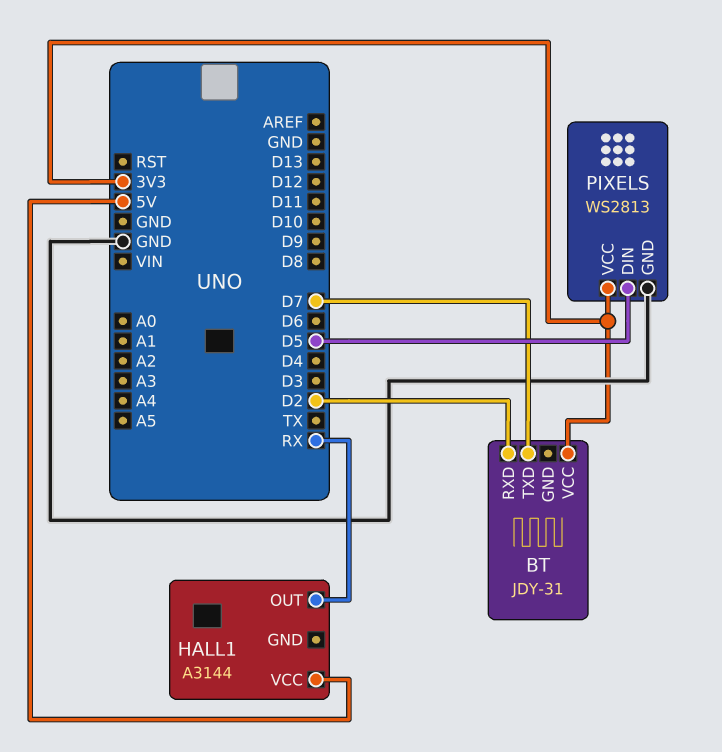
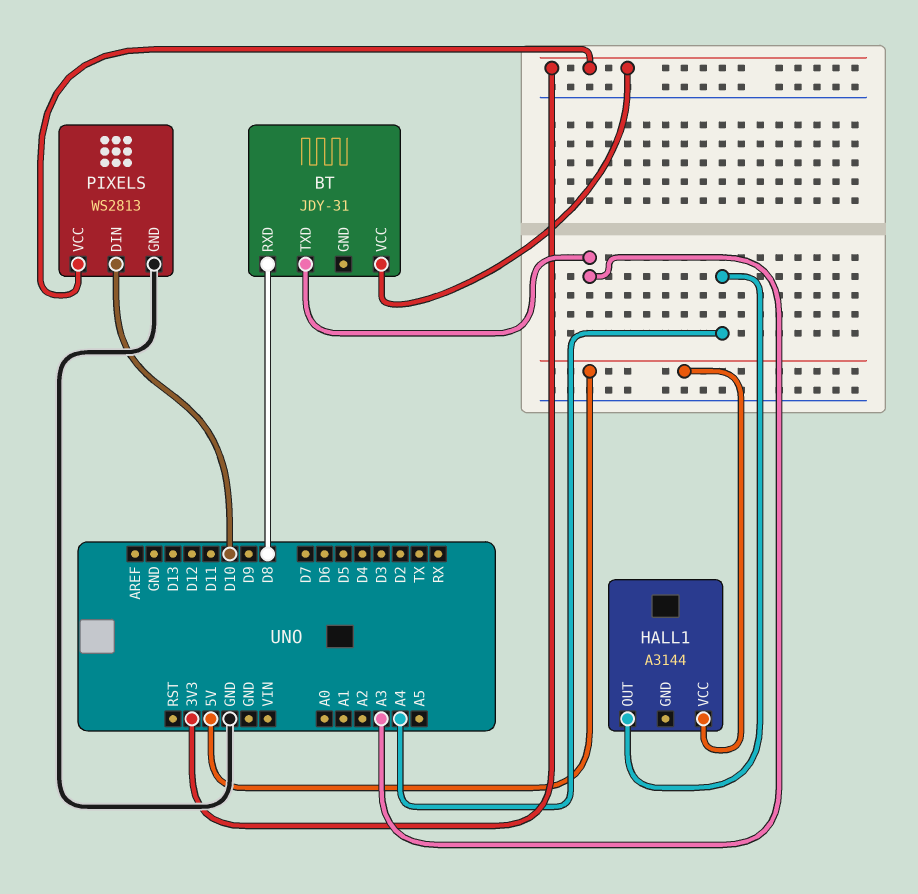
BT pin RXD: D2 -> D8
BT pin TXD: D7 -> A3
HALL1 pin OUT: RX -> A4
PIXELS pin DIN: D5 -> D10

